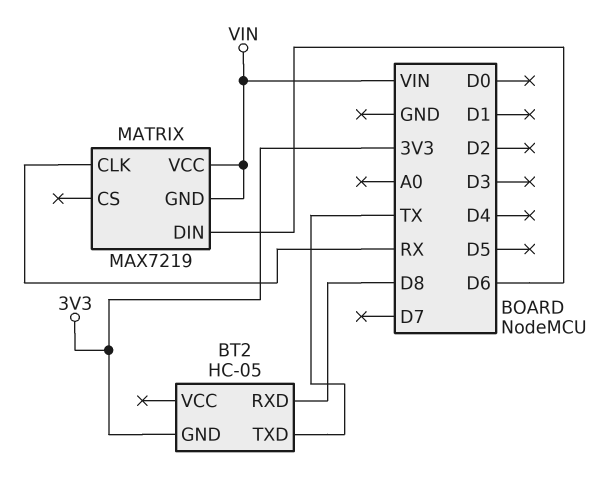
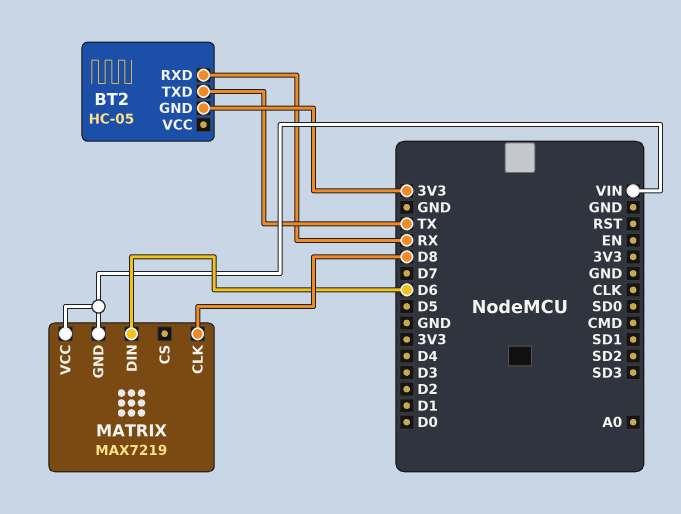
BT2 pin RXD: D8 -> RX
MATRIX pin CLK: RX -> D8

